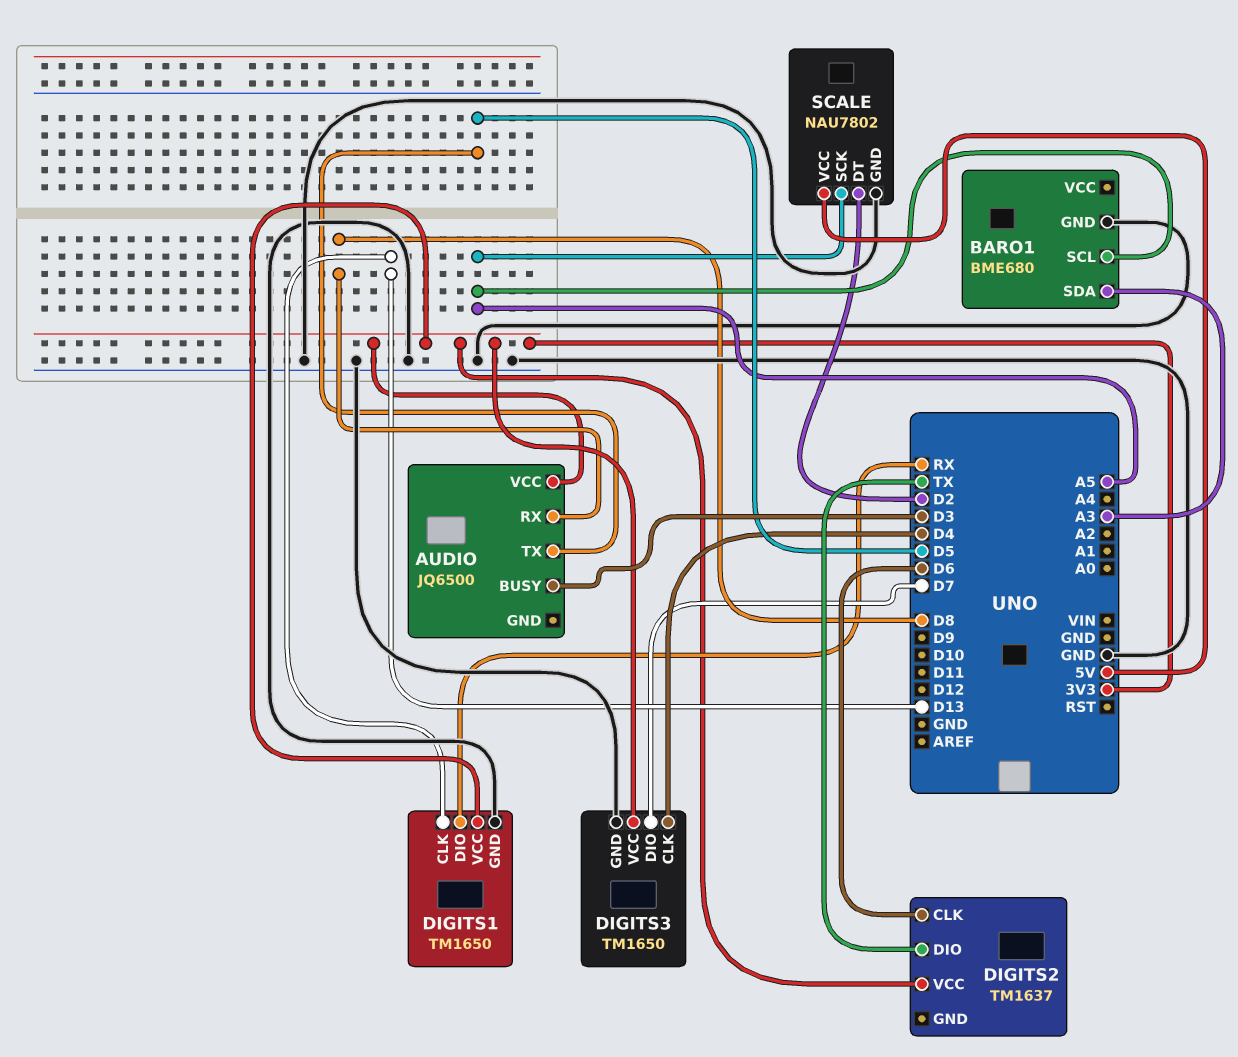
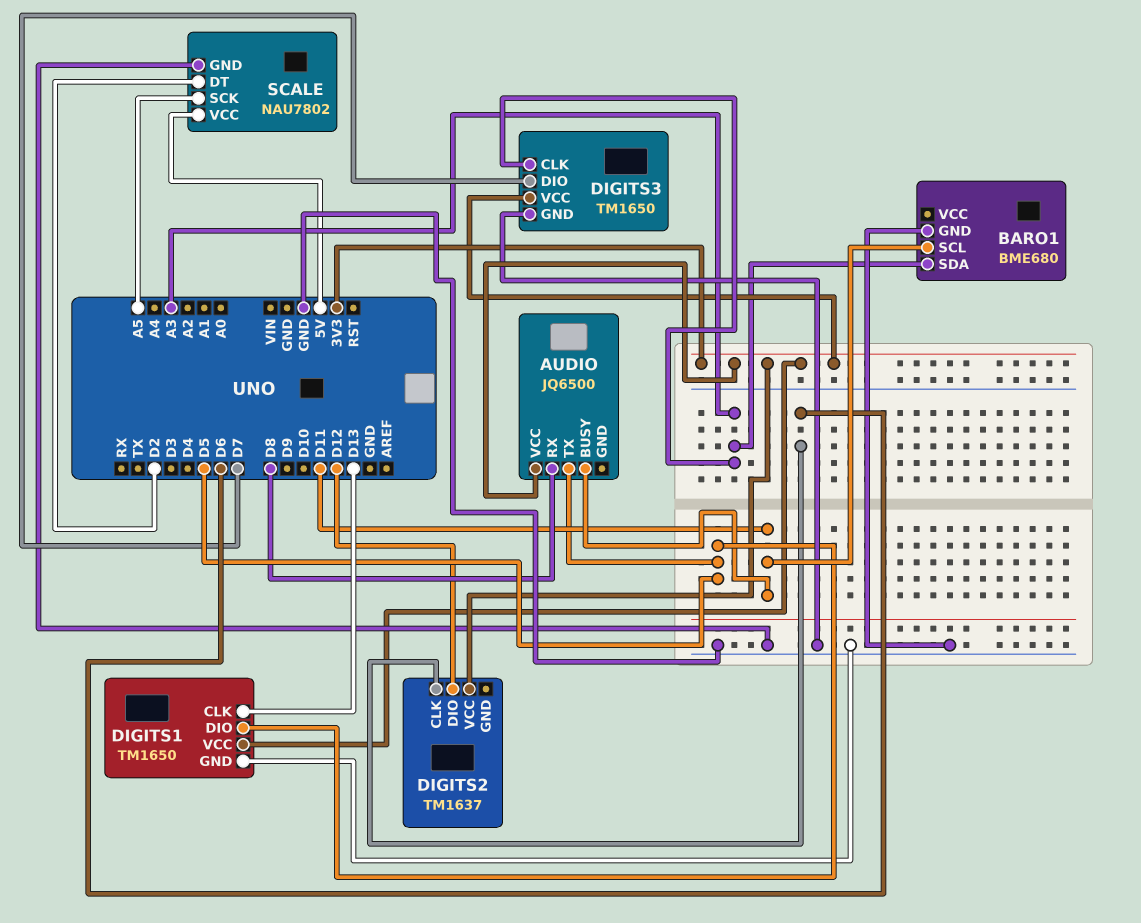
AUDIO pin BUSY: D3 -> D11
BARO1 pin SCL: A5 -> D11
DIGITS1 pin DIO: RX -> D5
DIGITS2 pin DIO: TX -> D12
DIGITS3 pin CLK: D4 -> A3

